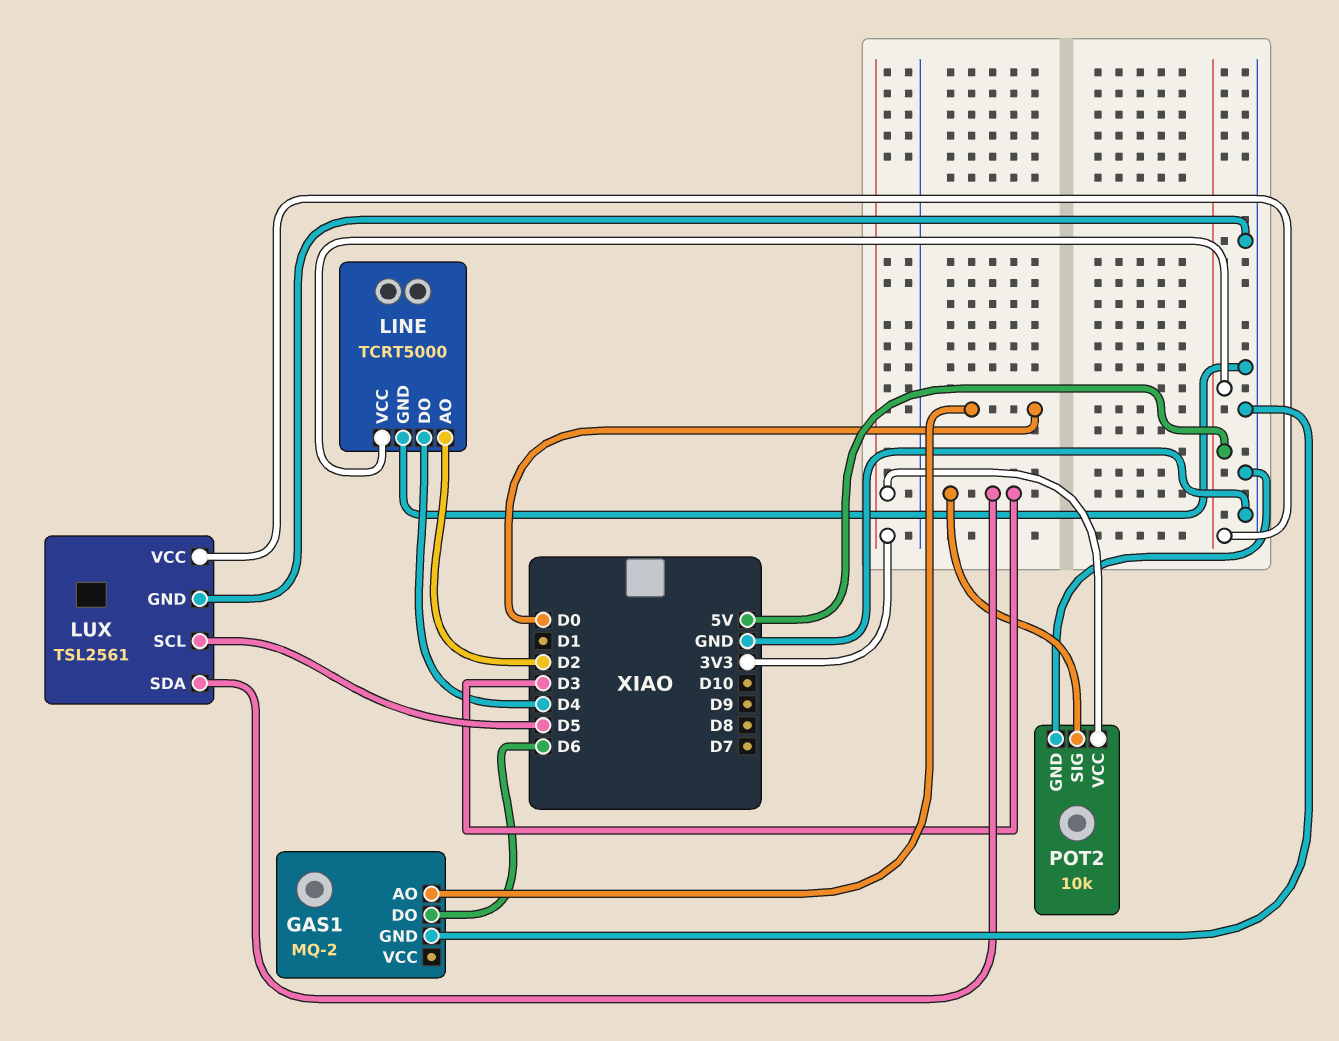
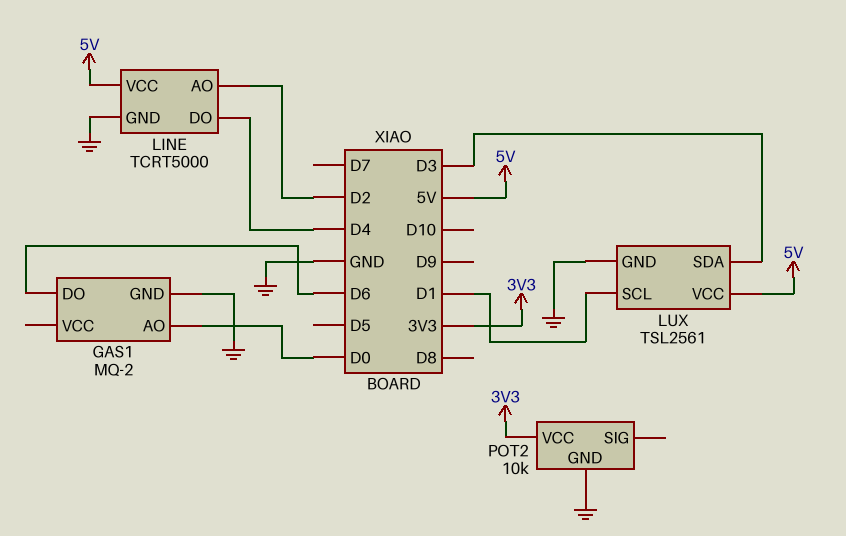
LUX pin SCL: D5 -> D1
POT2 pin SIG: D3 -> none

